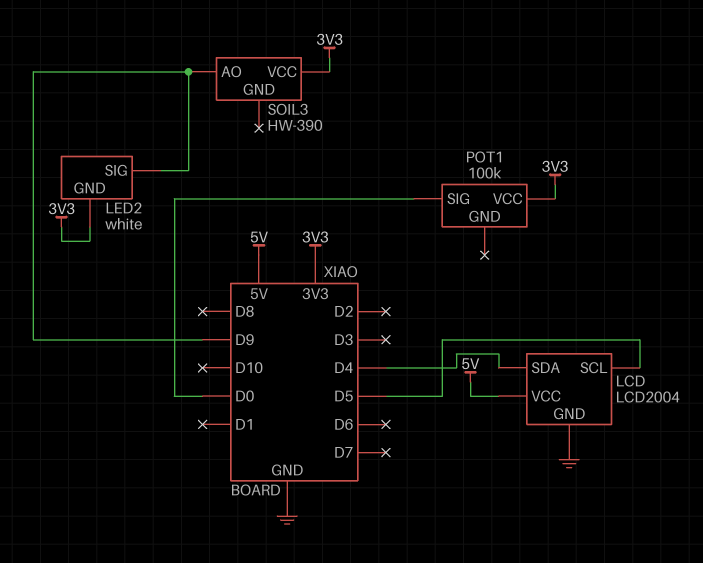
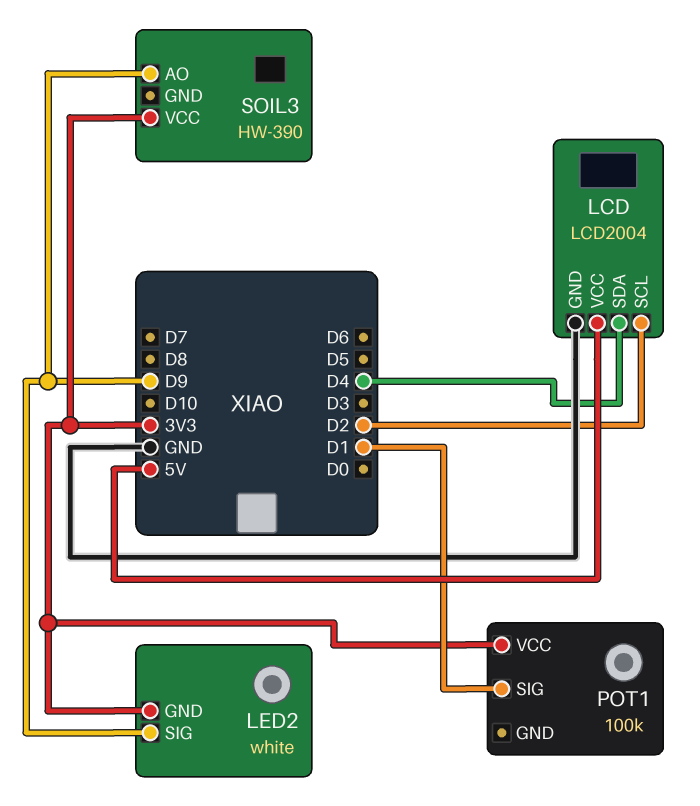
LCD pin SCL: D5 -> D2
POT1 pin SIG: D0 -> D1

